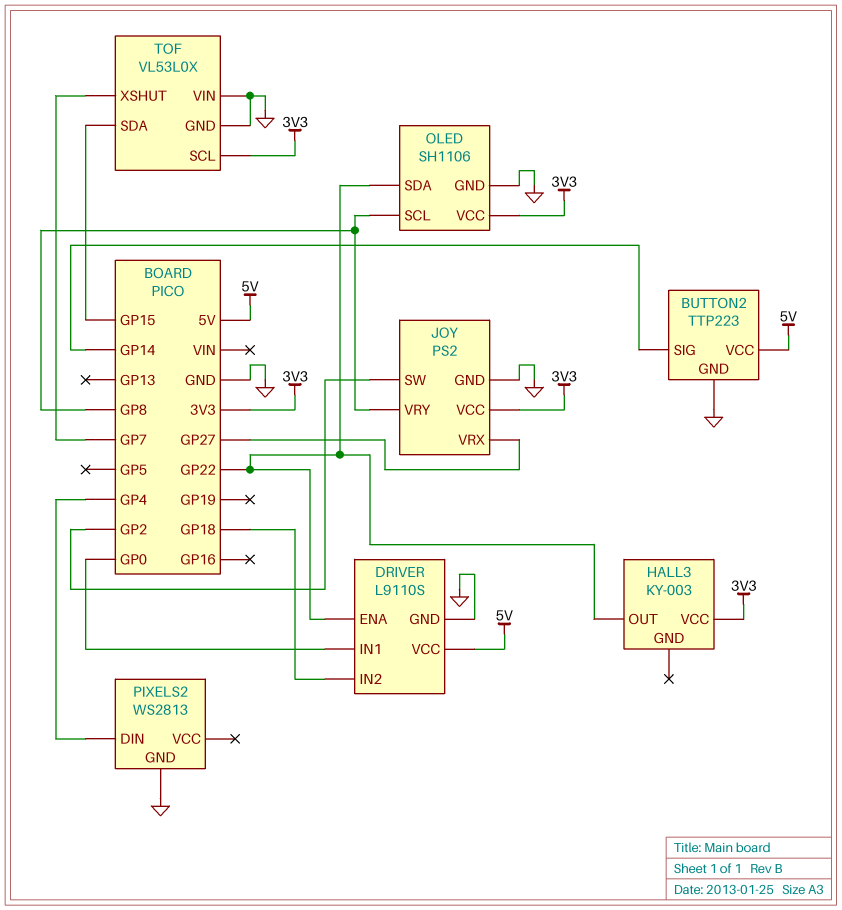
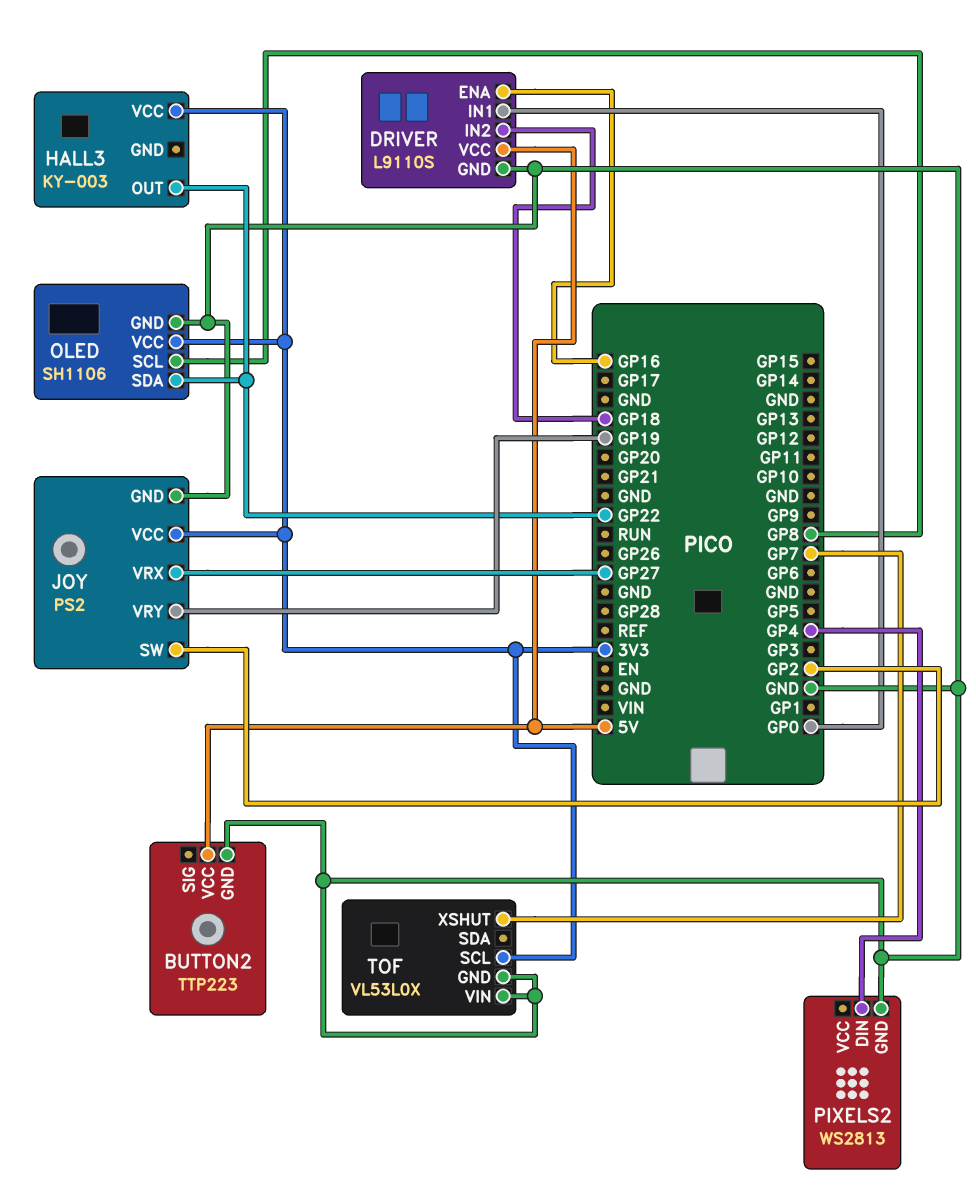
BUTTON2 pin SIG: GP14 -> none
DRIVER pin ENA: GP22 -> GP16
JOY pin VRY: GP8 -> GP19
TOF pin SDA: GP15 -> none

